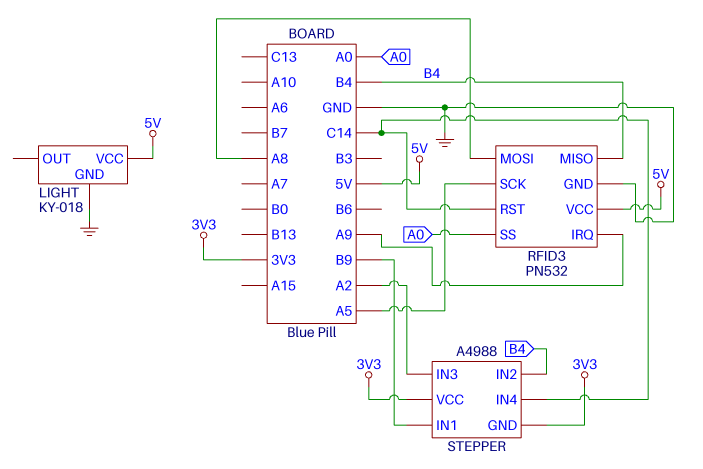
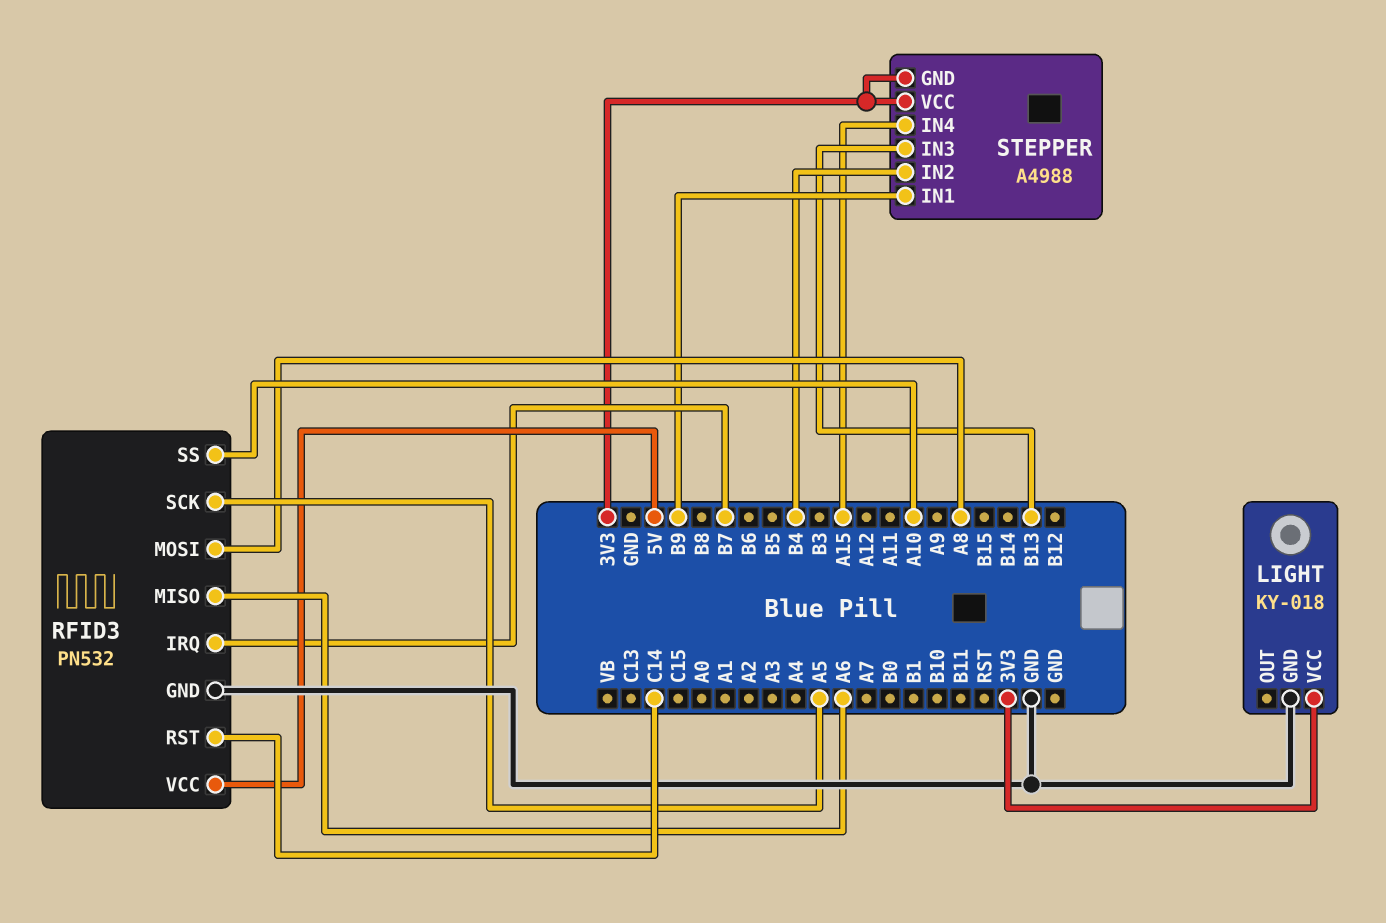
LIGHT pin VCC: 5V -> 3V3
RFID3 pin IRQ: A9 -> B7
RFID3 pin MISO: B4 -> A6
RFID3 pin SS: A0 -> A10
STEPPER pin IN3: A2 -> B13
STEPPER pin IN4: C14 -> A15

